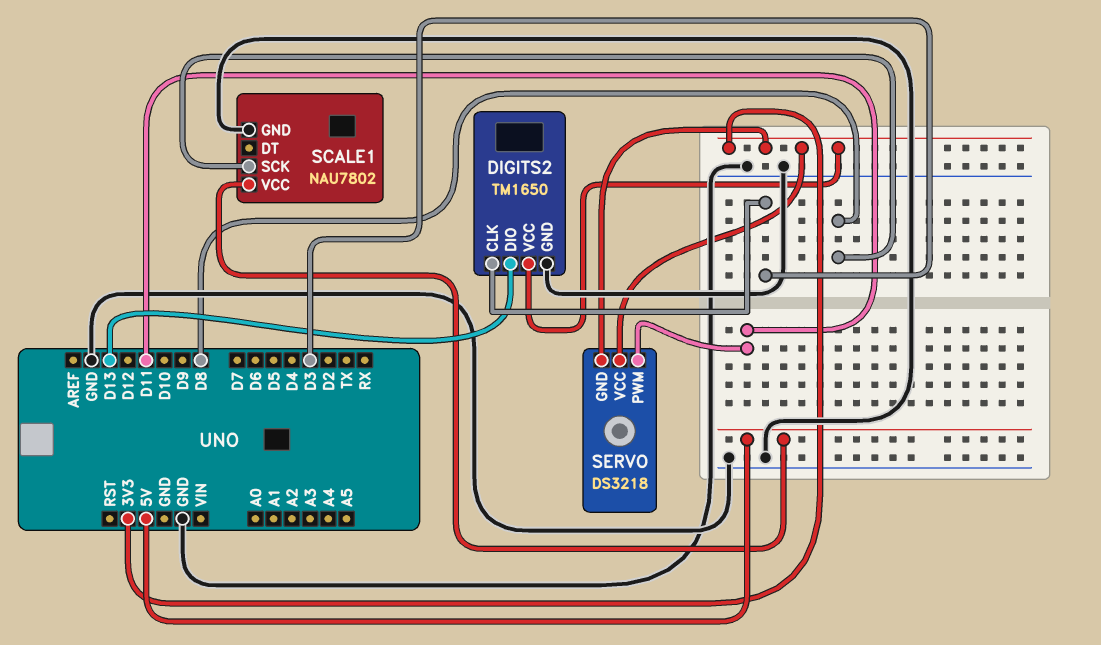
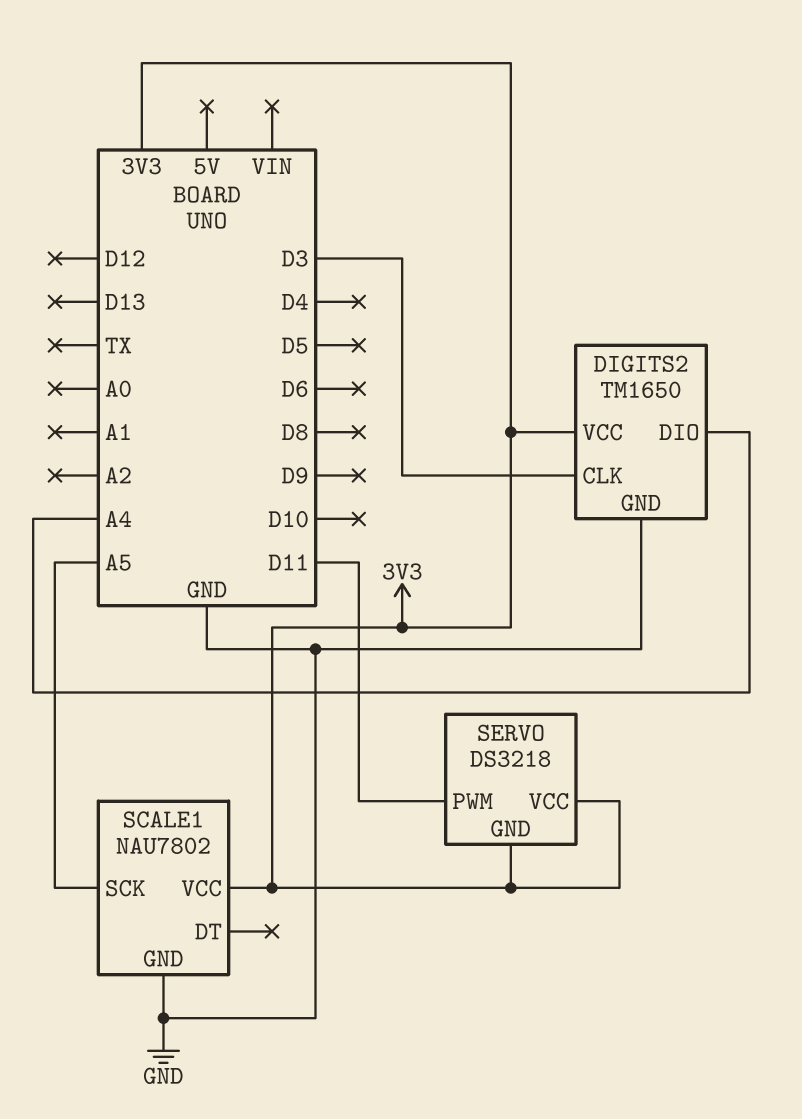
DIGITS2 pin DIO: D13 -> A4
SCALE1 pin SCK: D8 -> A5
SCALE1 pin VCC: 5V -> 3V3

